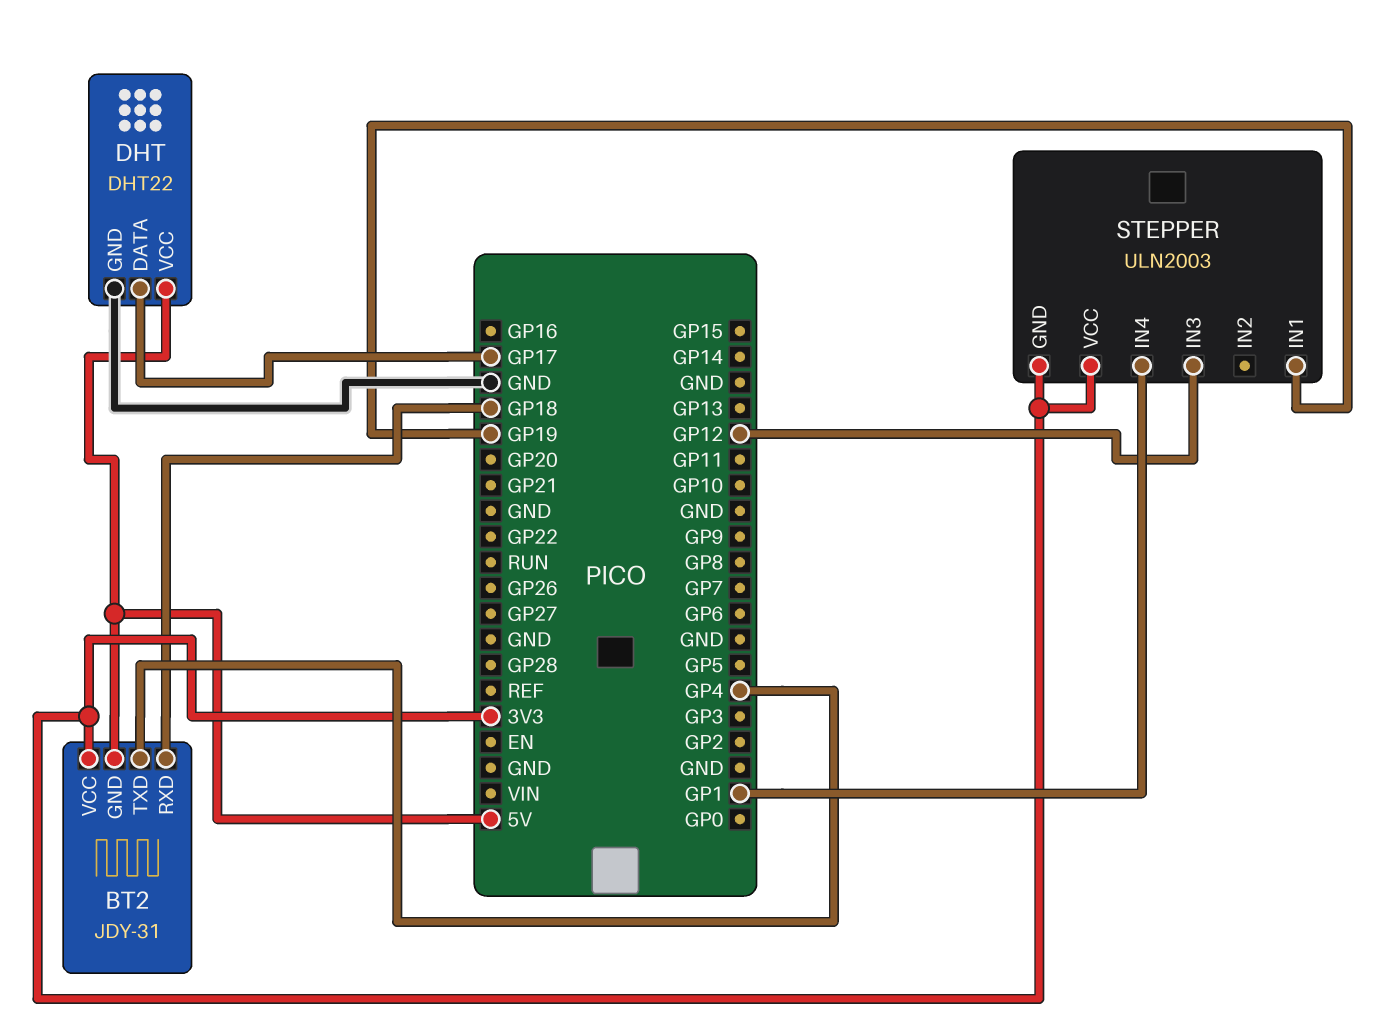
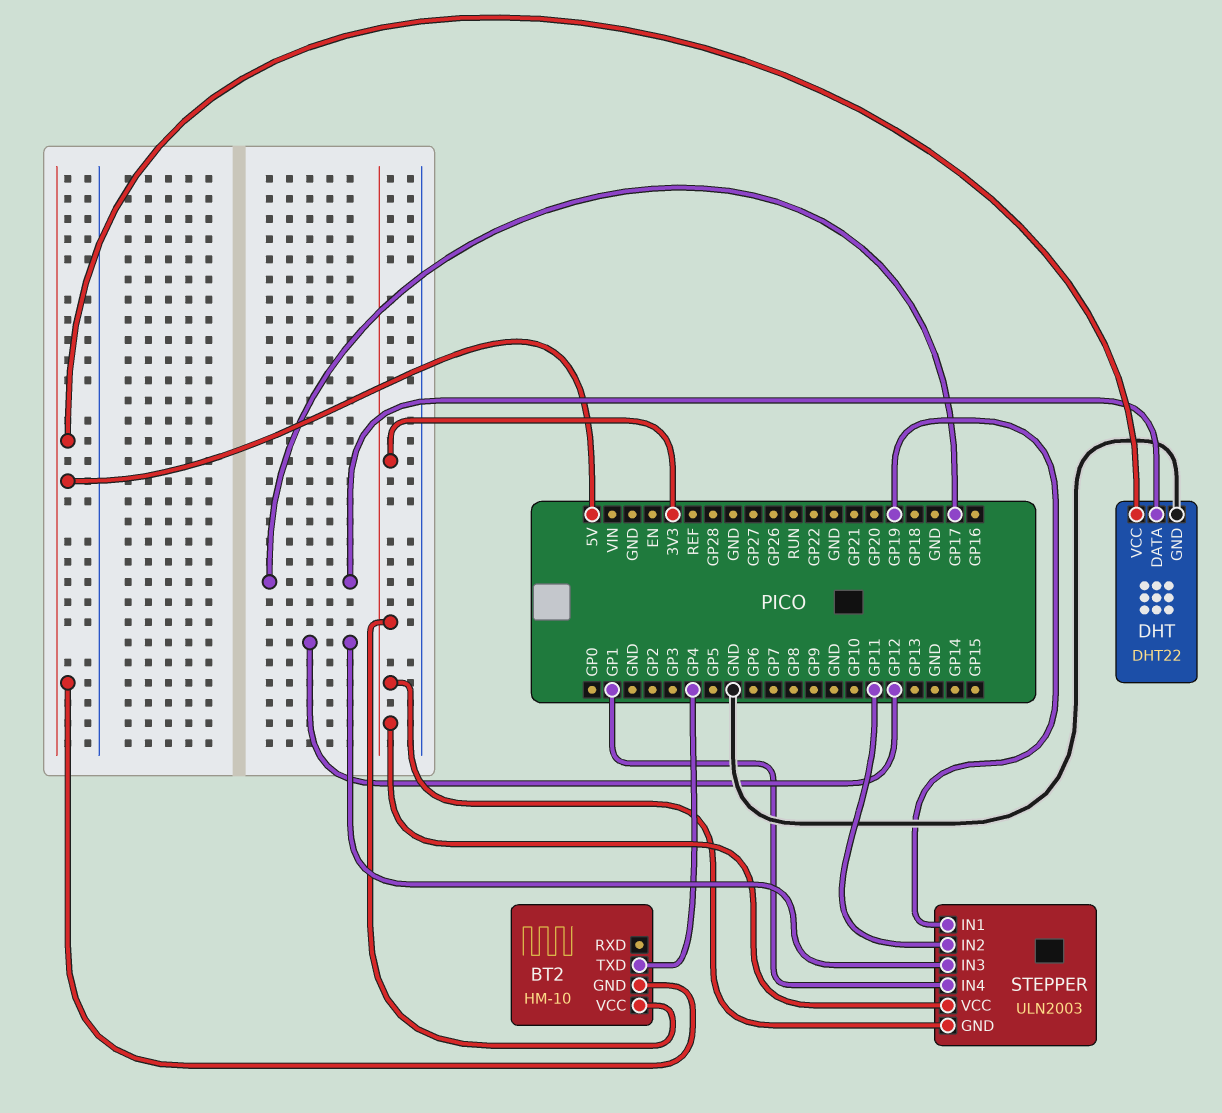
BT2: JDY-31 -> HM-10
BT2 pin RXD: GP18 -> none
STEPPER pin IN2: none -> GP11

